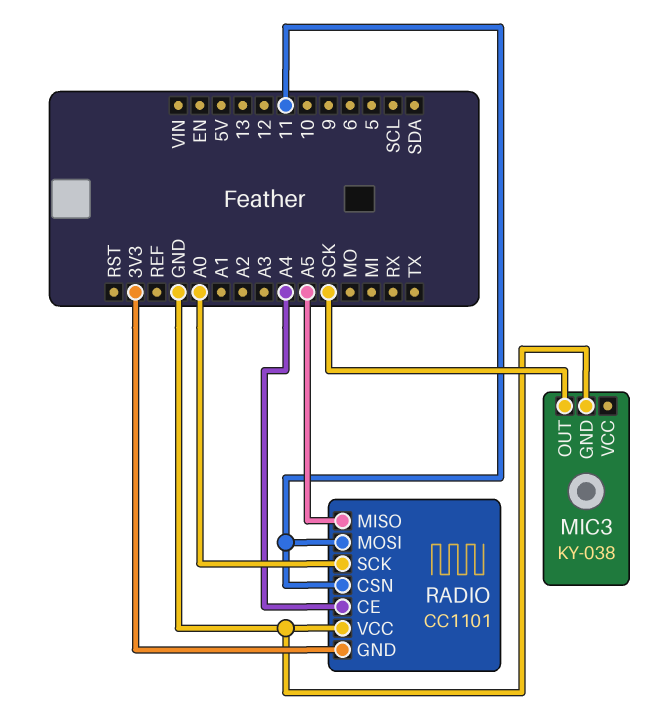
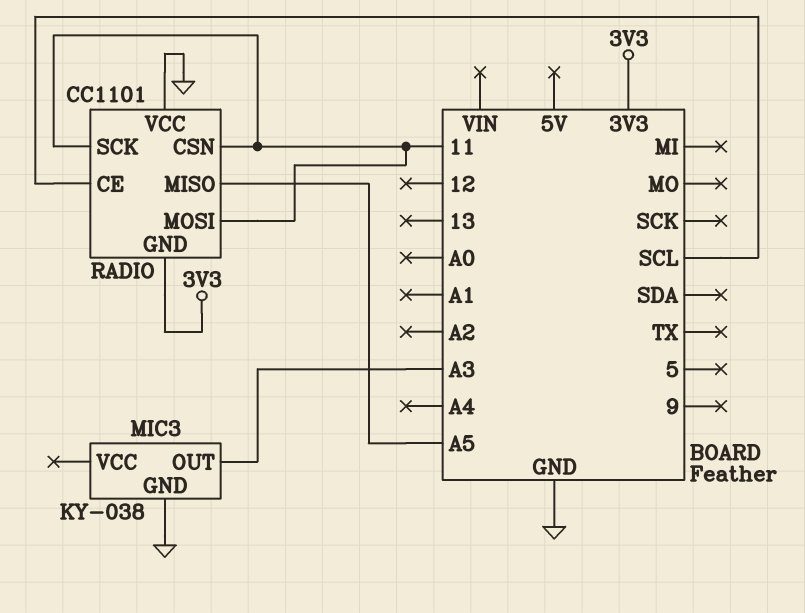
MIC3 pin OUT: SCK -> A3
RADIO pin CE: A4 -> SCL
RADIO pin SCK: A0 -> 11

